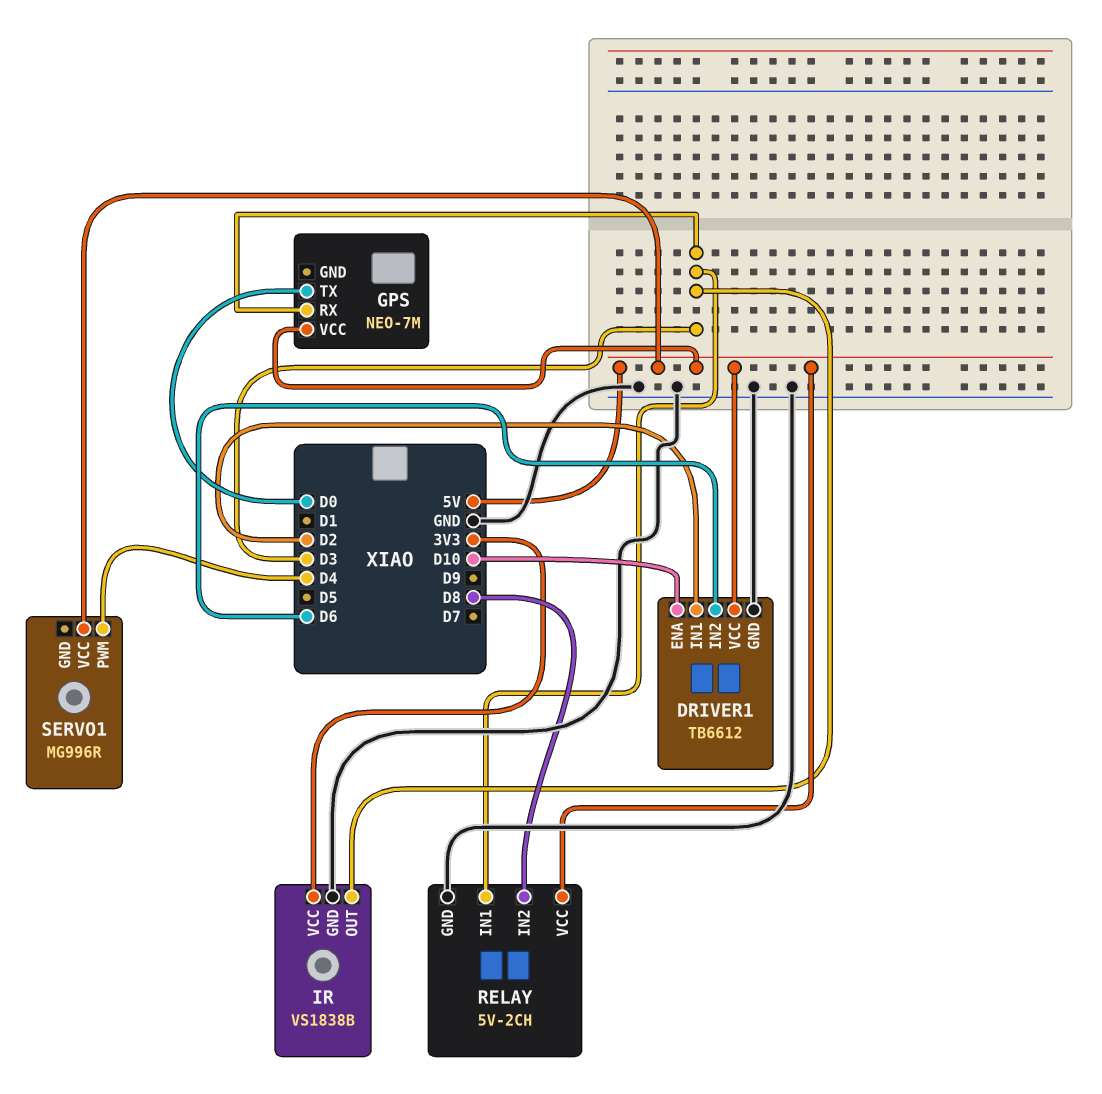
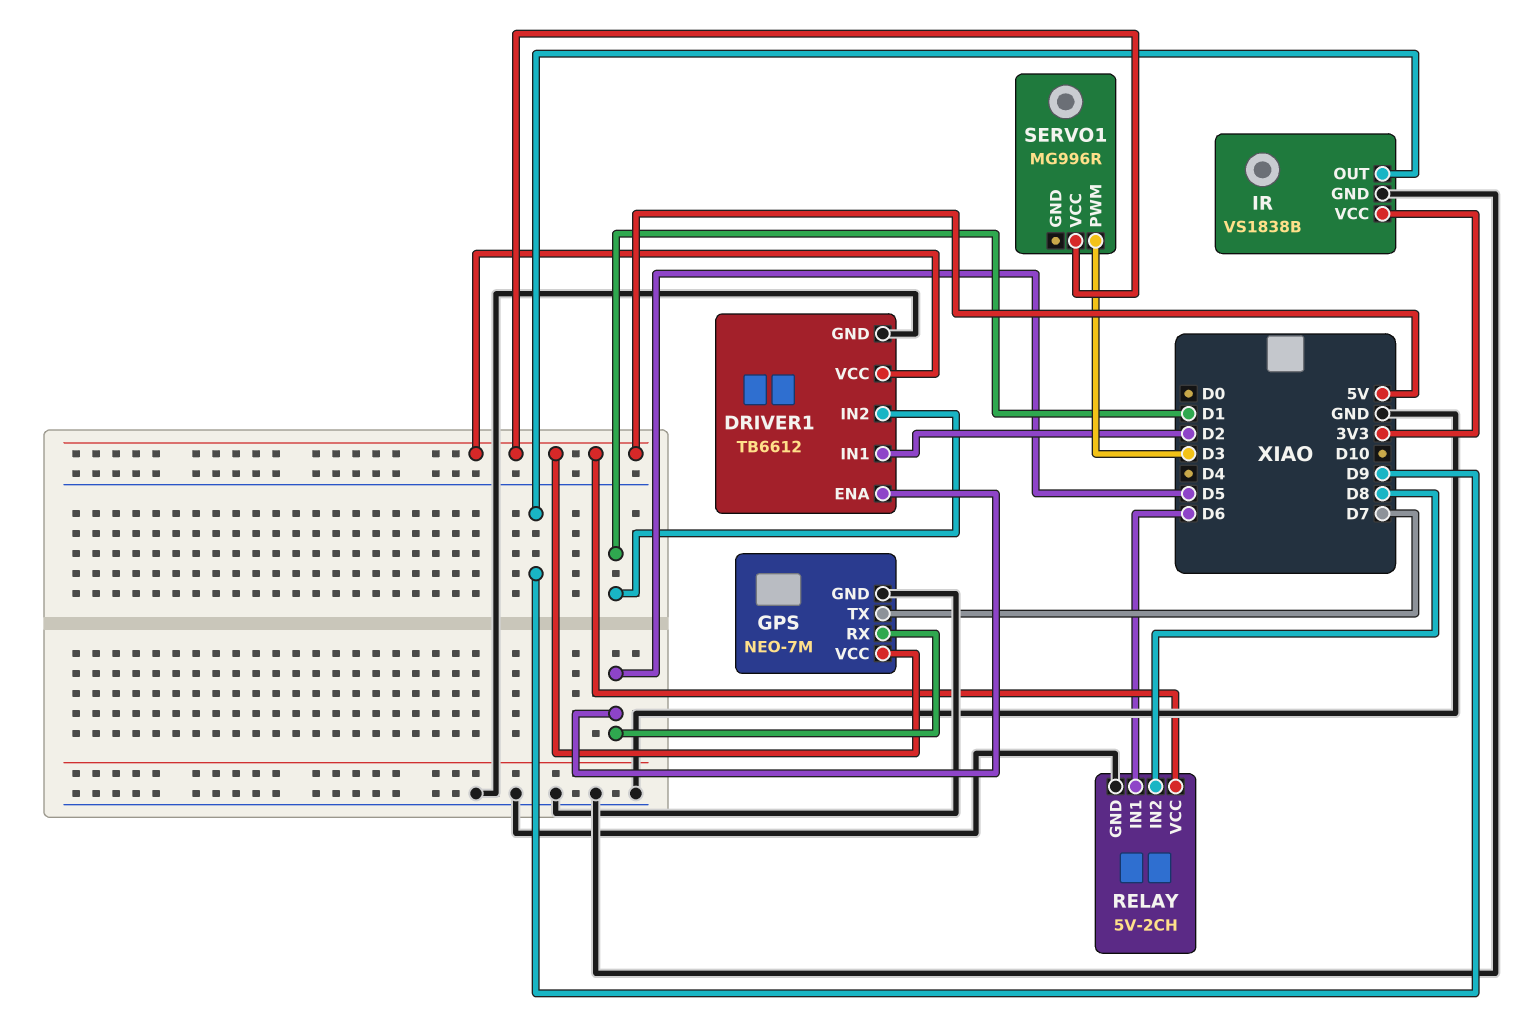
DRIVER1 pin ENA: D10 -> D5
DRIVER1 pin IN2: D6 -> D1
GPS pin GND: none -> GND
GPS pin RX: D3 -> D5
GPS pin TX: D0 -> D7
IR pin OUT: D3 -> D9
RELAY pin IN1: D3 -> D6
SERVO1 pin PWM: D4 -> D3

